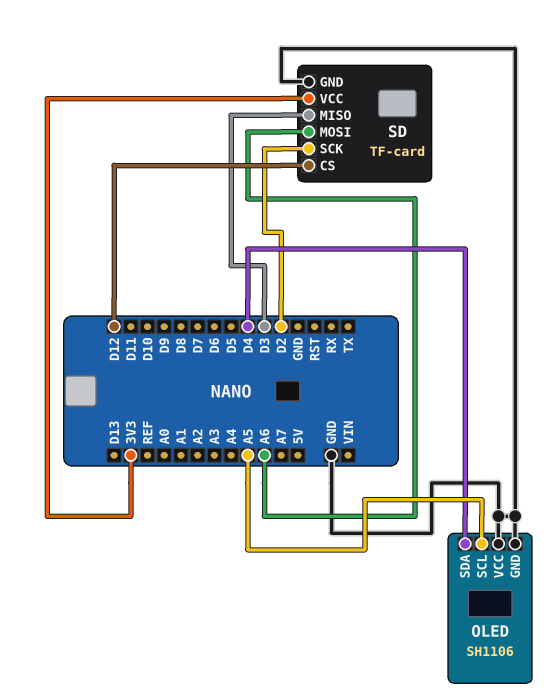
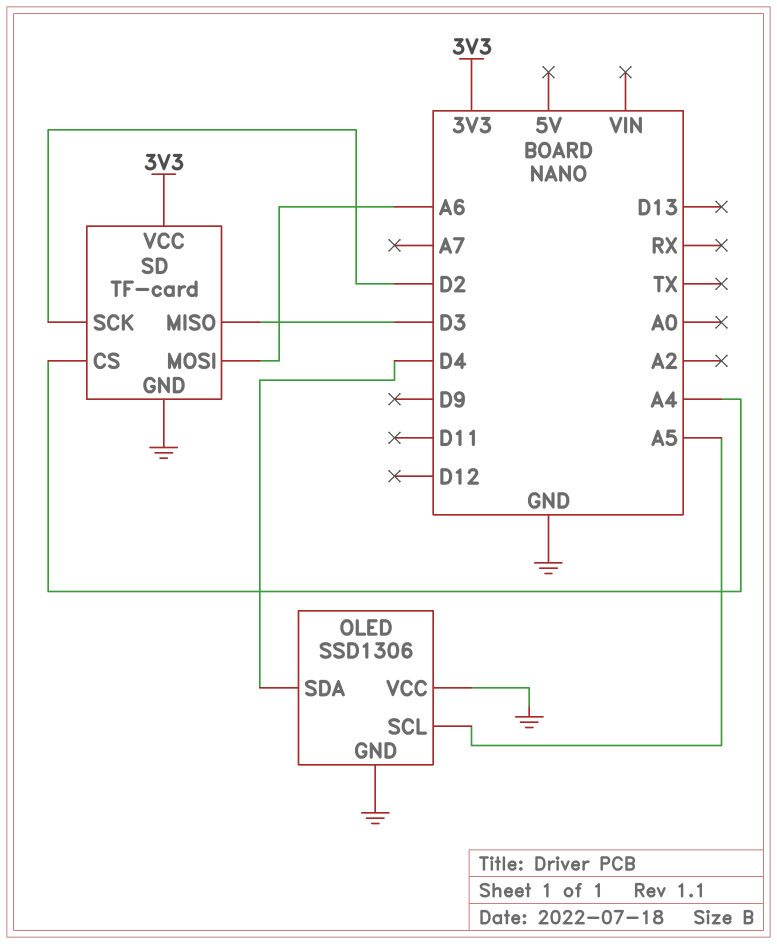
OLED: SH1106 -> SSD1306
SD pin CS: D12 -> A4

